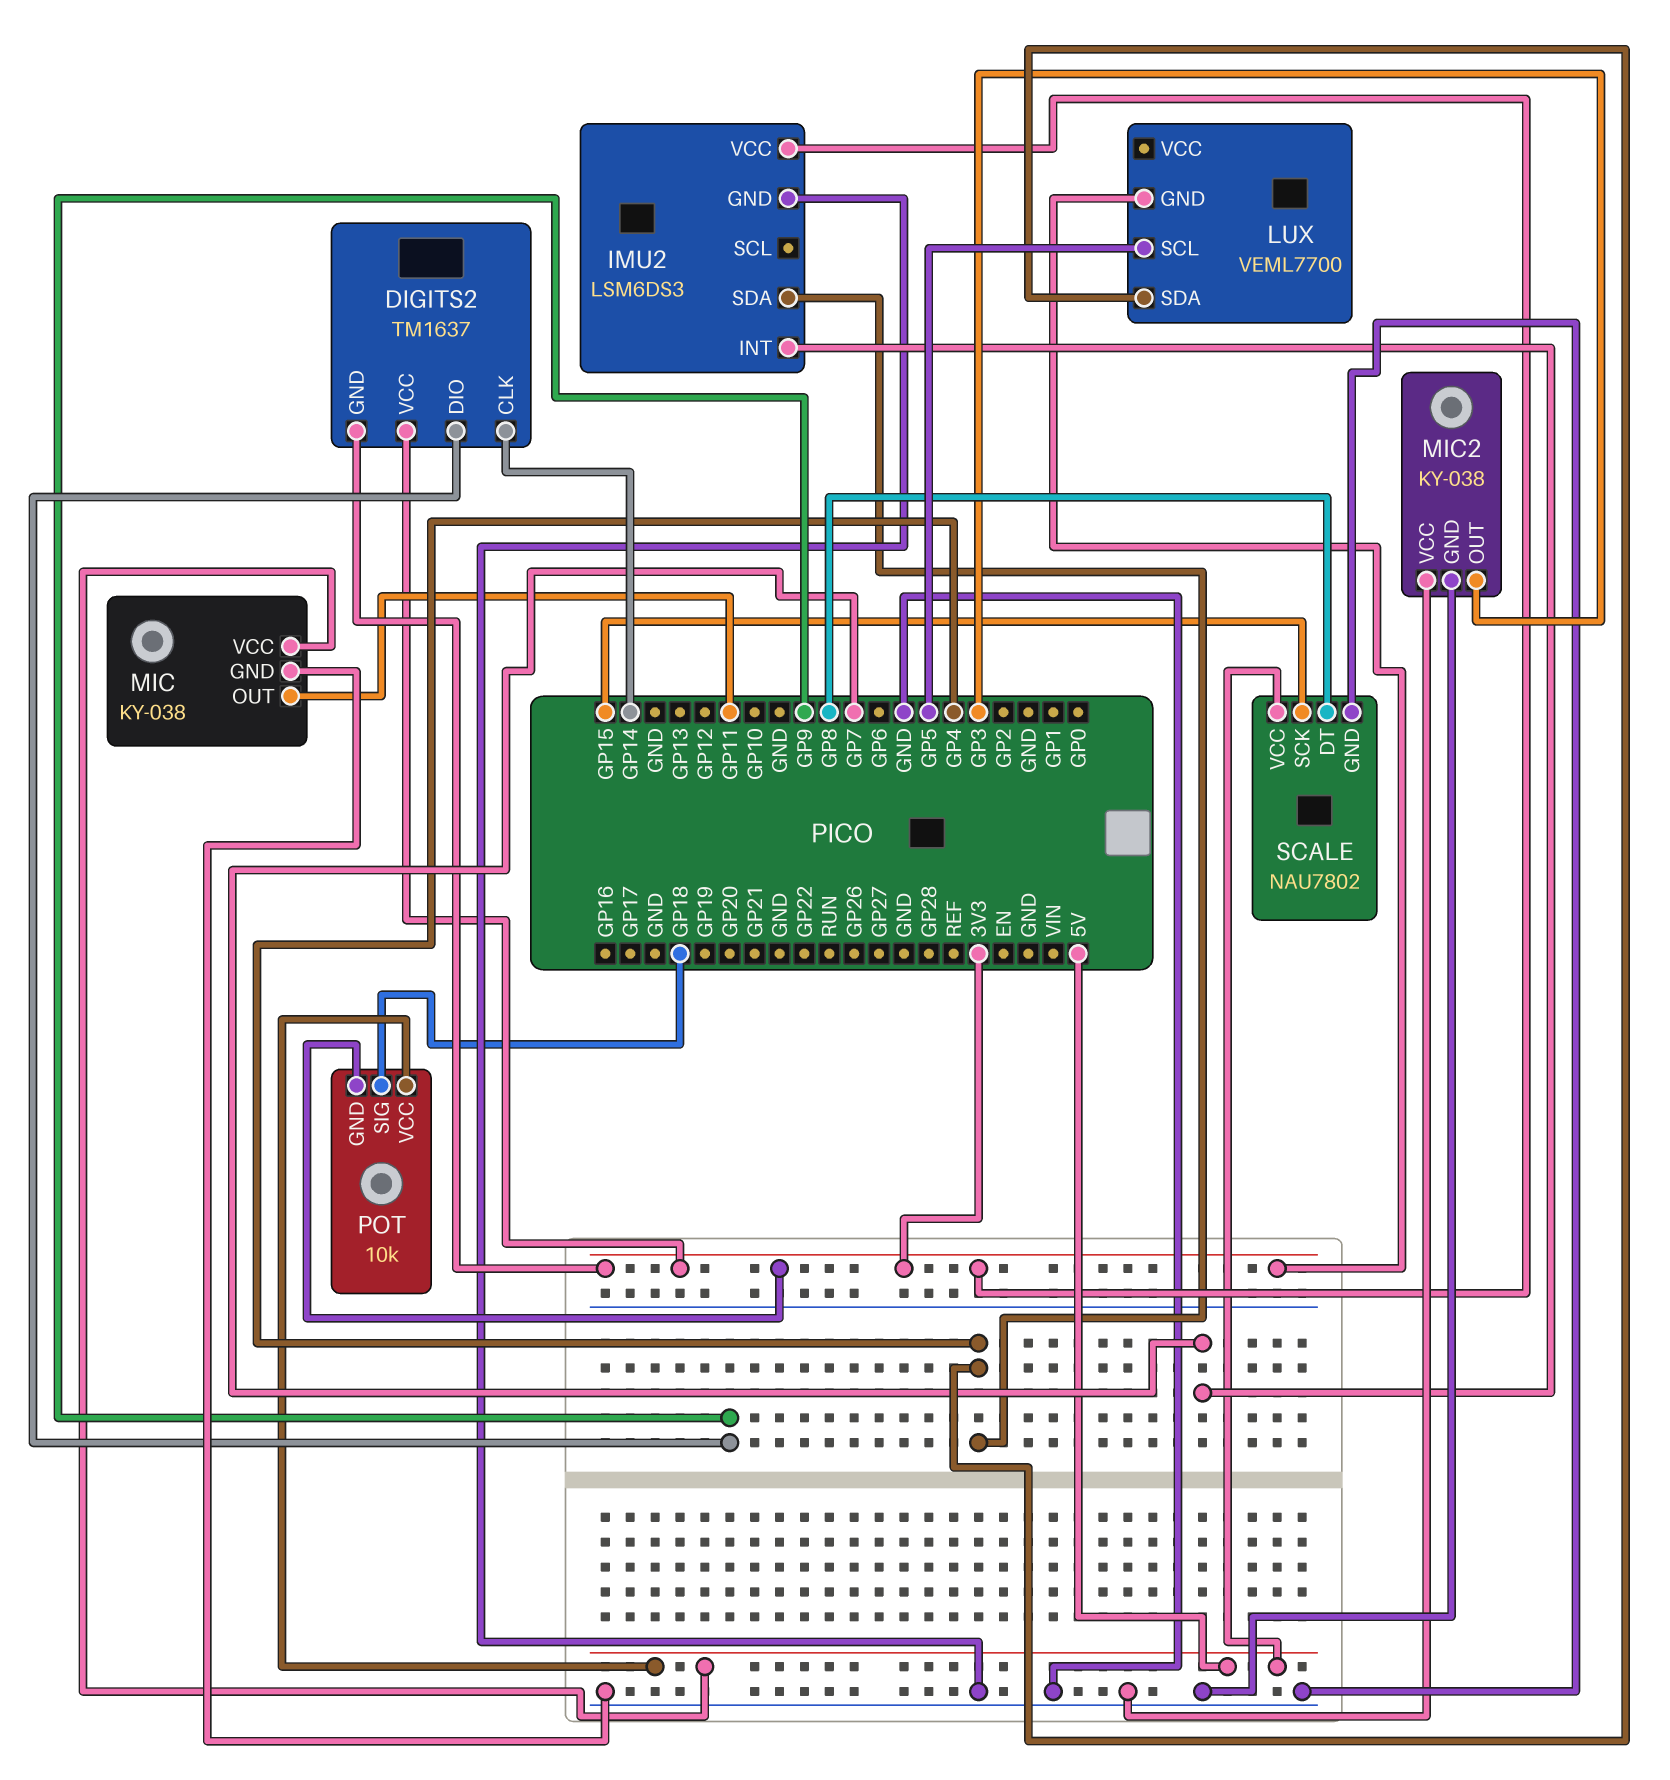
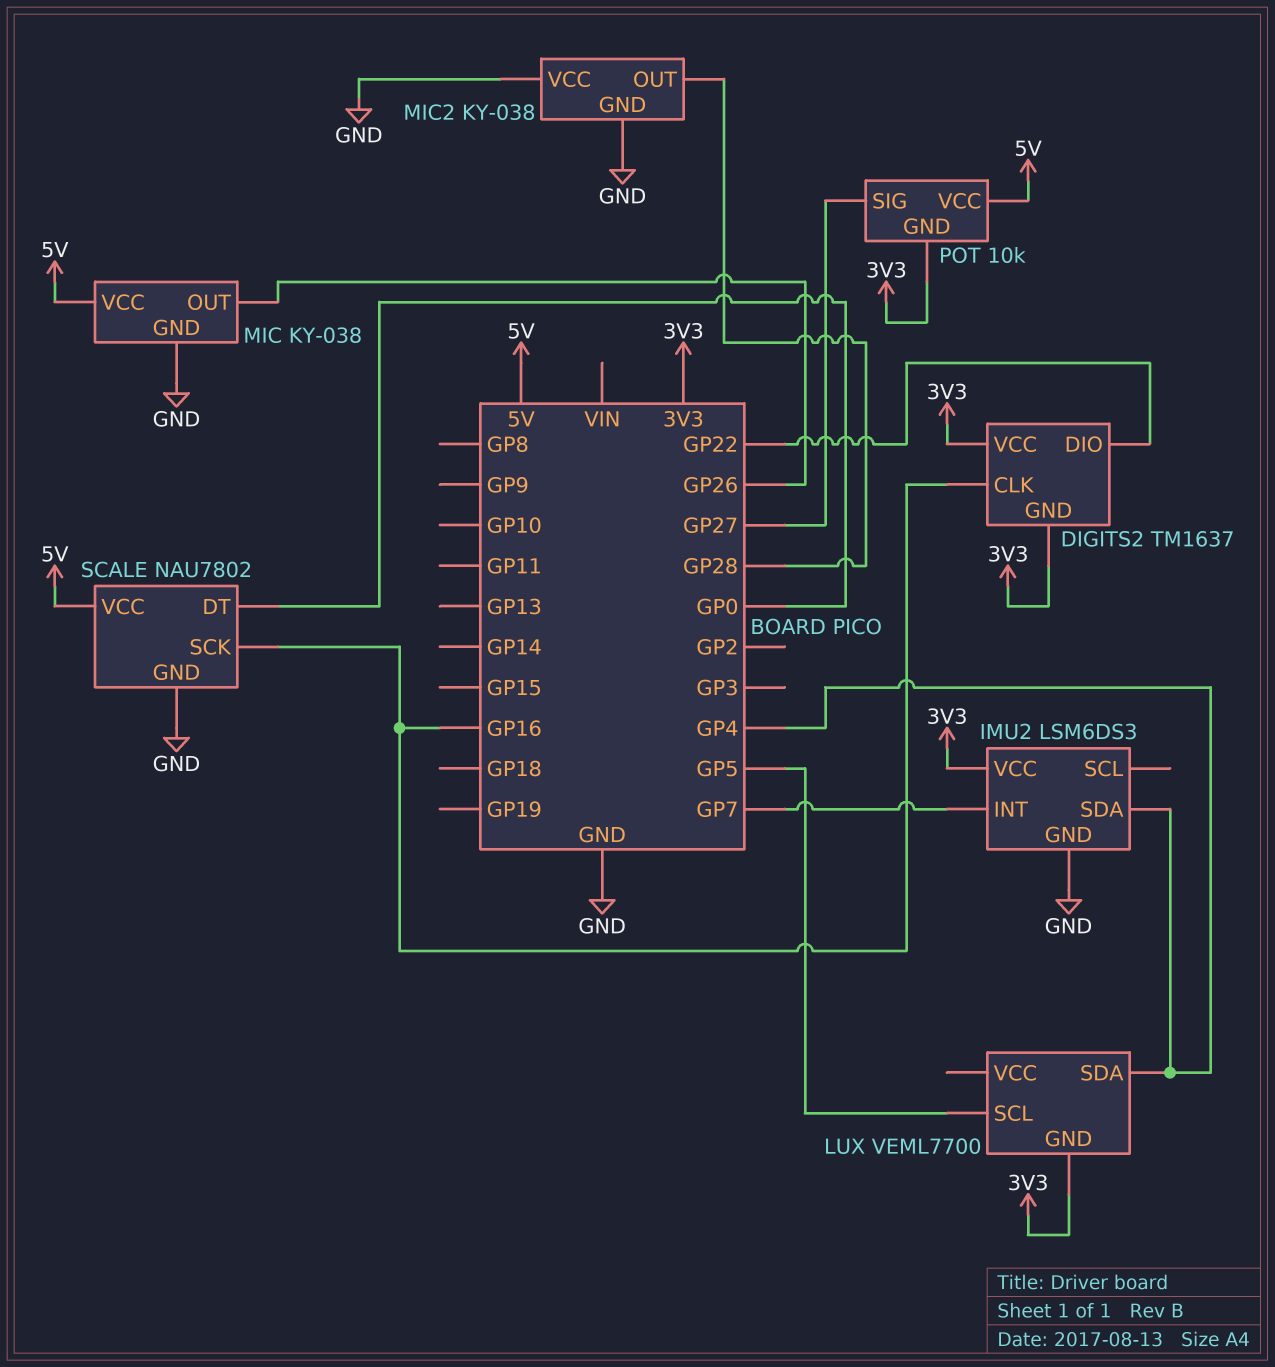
DIGITS2 pin CLK: GP14 -> GP16
DIGITS2 pin DIO: GP9 -> GP22
MIC pin OUT: GP11 -> GP26
MIC2 pin OUT: GP3 -> GP28
POT pin SIG: GP18 -> GP27
SCALE pin DT: GP8 -> GP0
SCALE pin SCK: GP15 -> GP16

